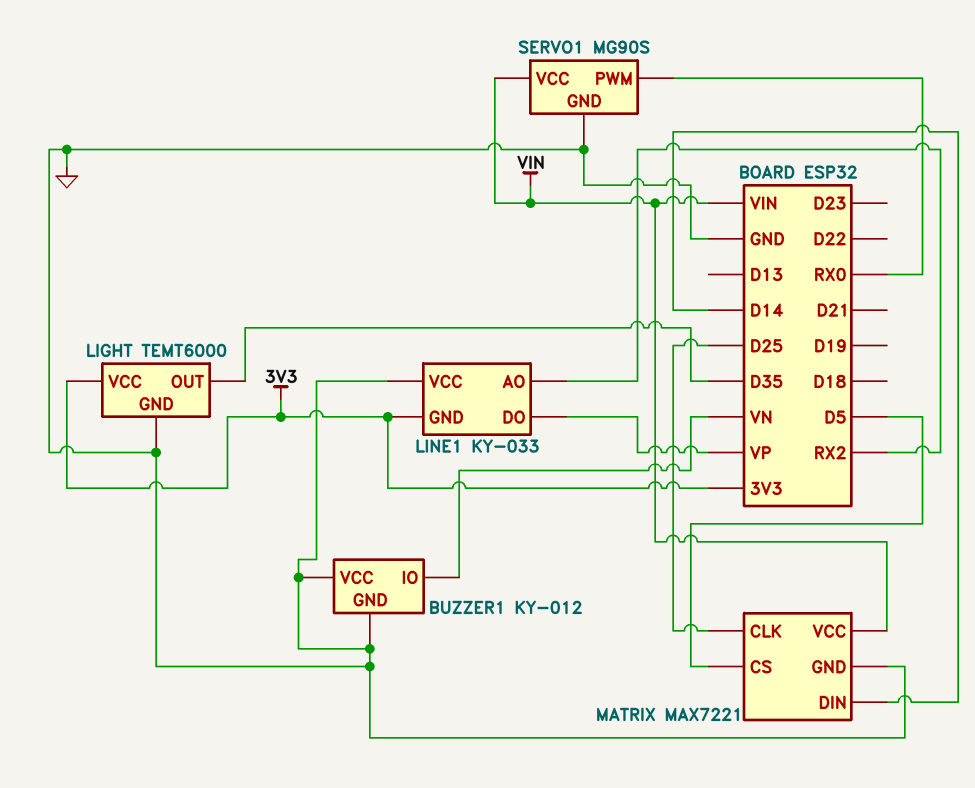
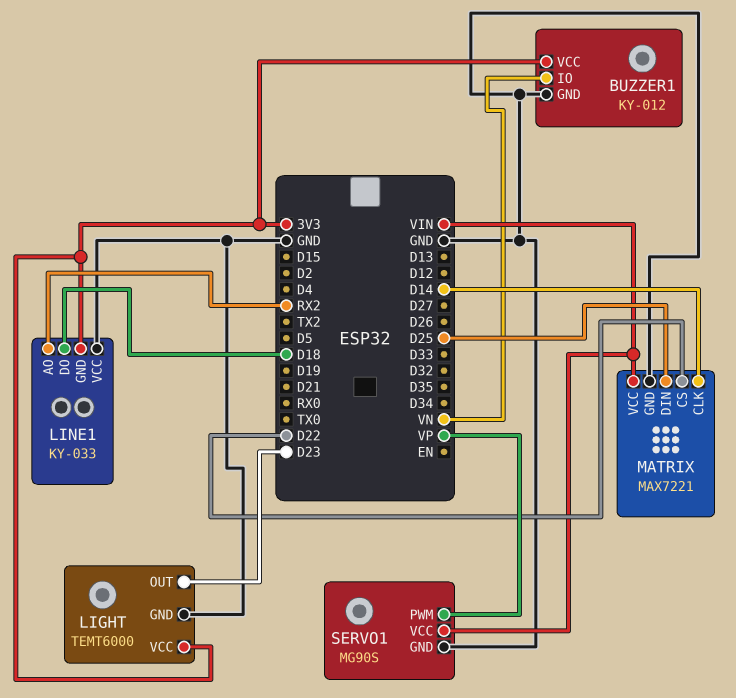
BUZZER1 pin VCC: GND -> 3V3
LIGHT pin OUT: D35 -> D23
LINE1 pin DO: VP -> D18
MATRIX pin CLK: D25 -> D14
MATRIX pin CS: D5 -> D22
MATRIX pin DIN: D14 -> D25
SERVO1 pin PWM: RX0 -> VP

